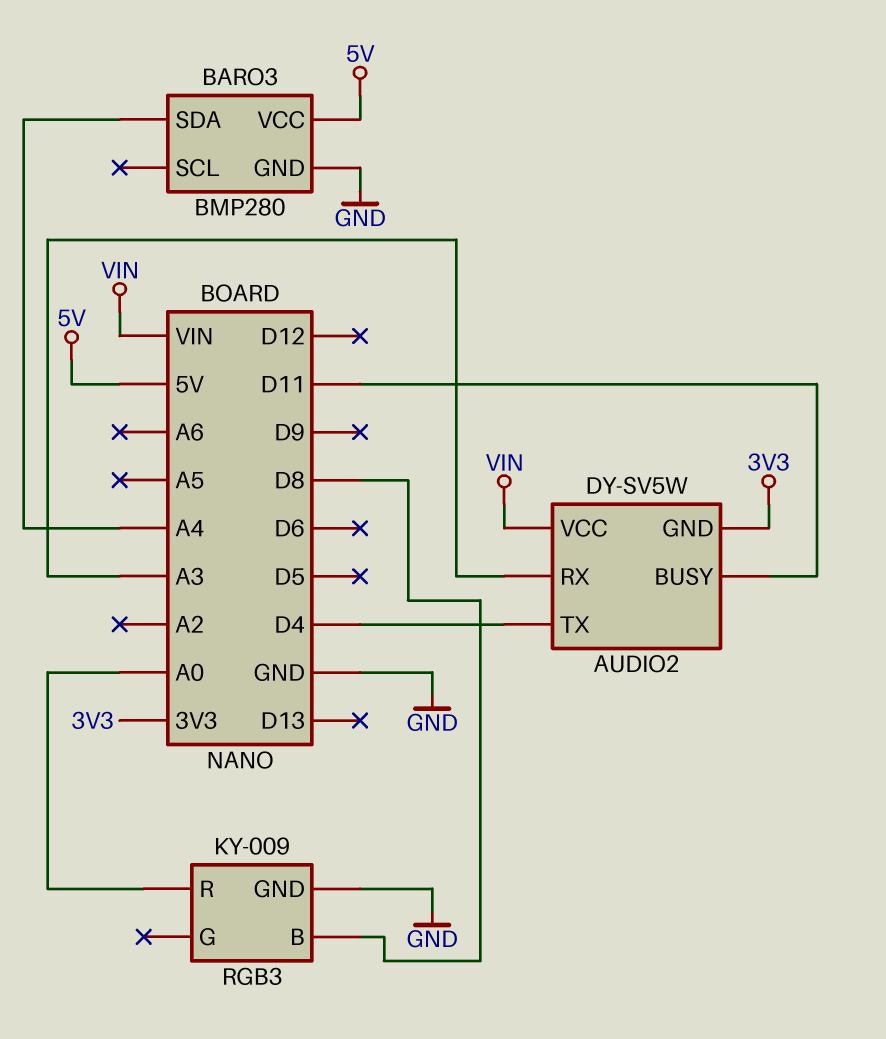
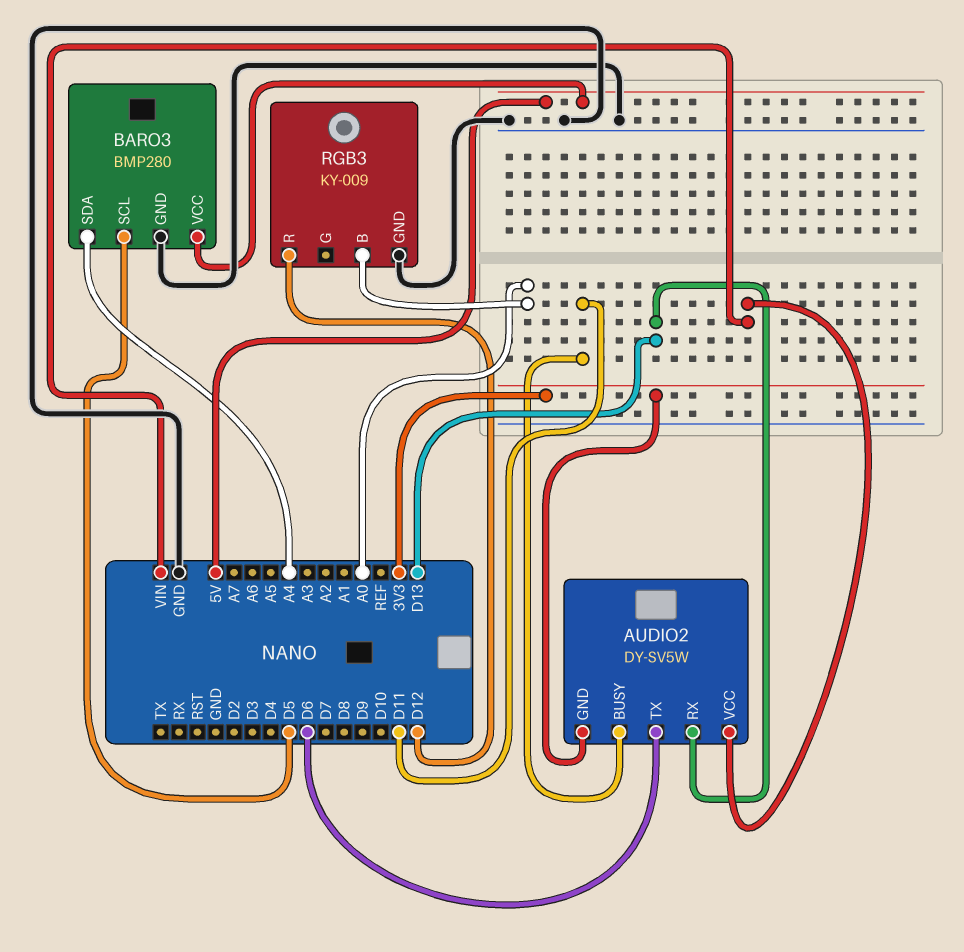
AUDIO2 pin RX: A3 -> D13
AUDIO2 pin TX: D4 -> D6
BARO3 pin SCL: none -> D5
RGB3 pin B: D8 -> A0
RGB3 pin R: A0 -> D12

